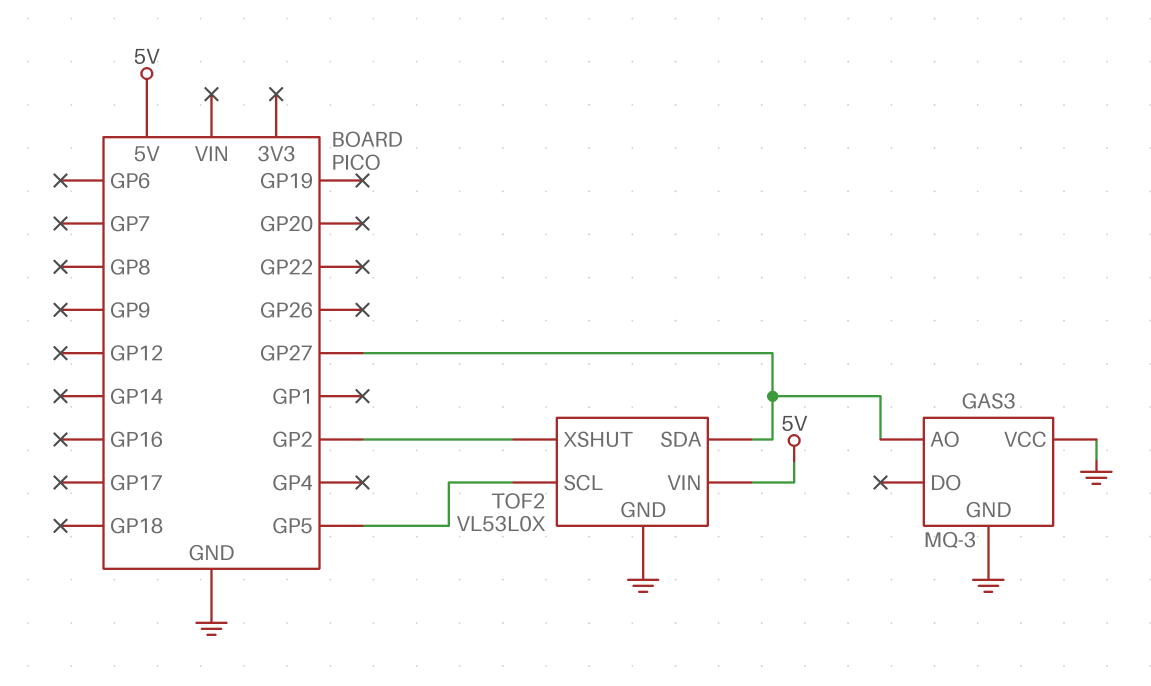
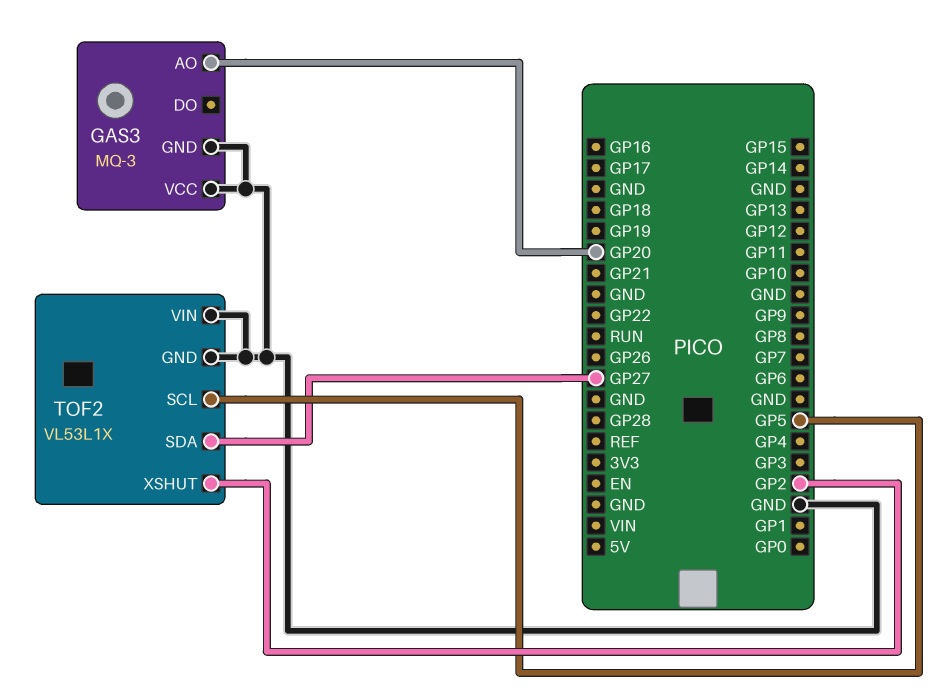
GAS3 pin AO: GP27 -> GP20
TOF2: VL53L0X -> VL53L1X
TOF2 pin VIN: 5V -> GND

